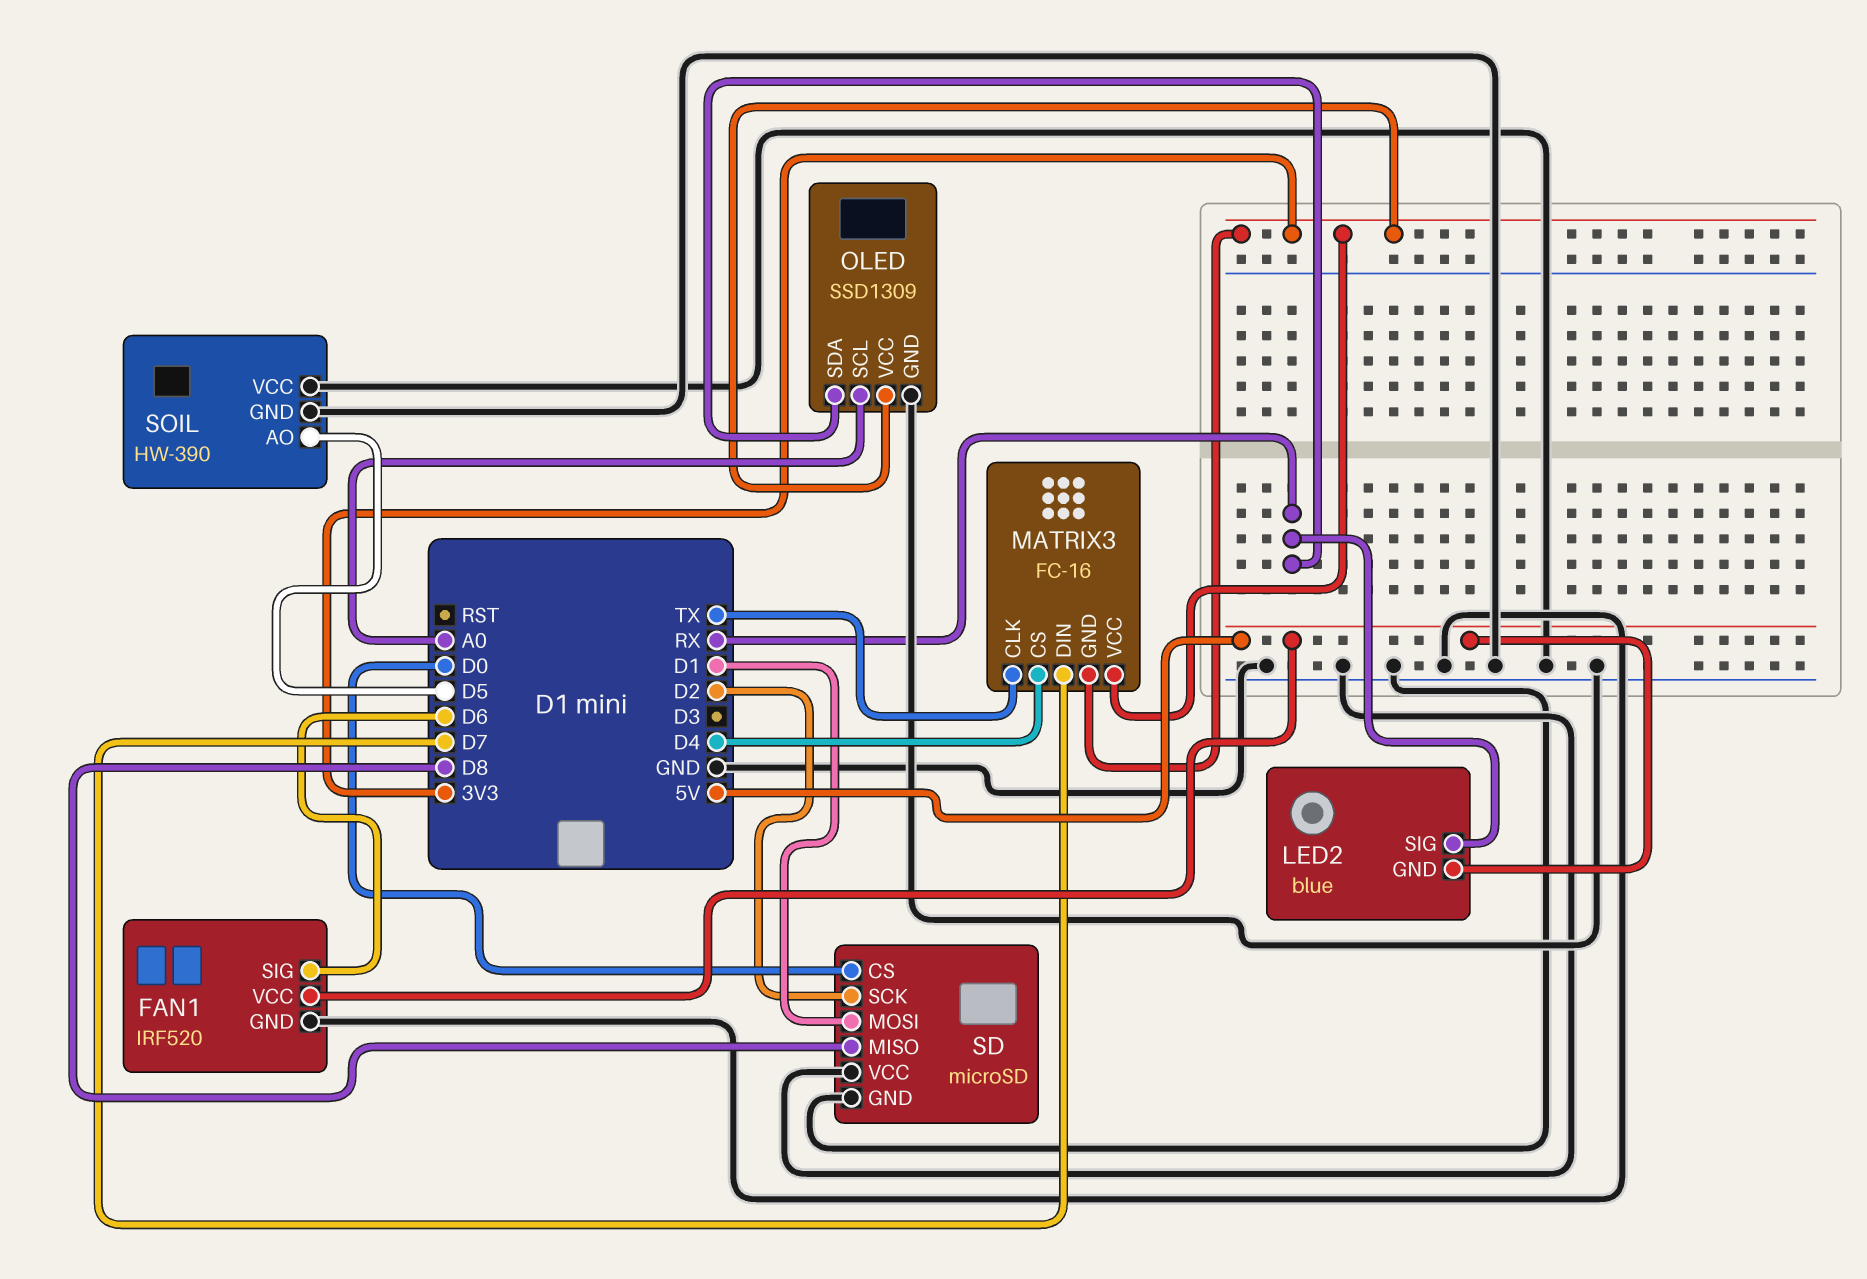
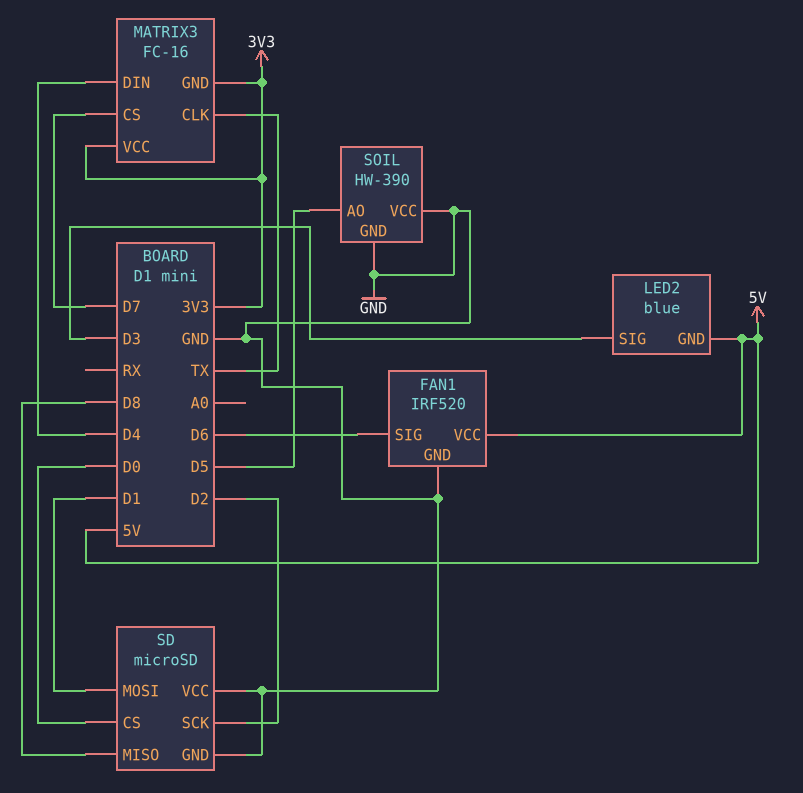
LED2 pin SIG: RX -> D3
MATRIX3 pin CS: D4 -> D7
MATRIX3 pin DIN: D7 -> D4
OLED: SSD1309 -> none
OLED pin GND: GND -> none
OLED pin SCL: A0 -> none
OLED pin SDA: RX -> none
OLED pin VCC: 3V3 -> none

